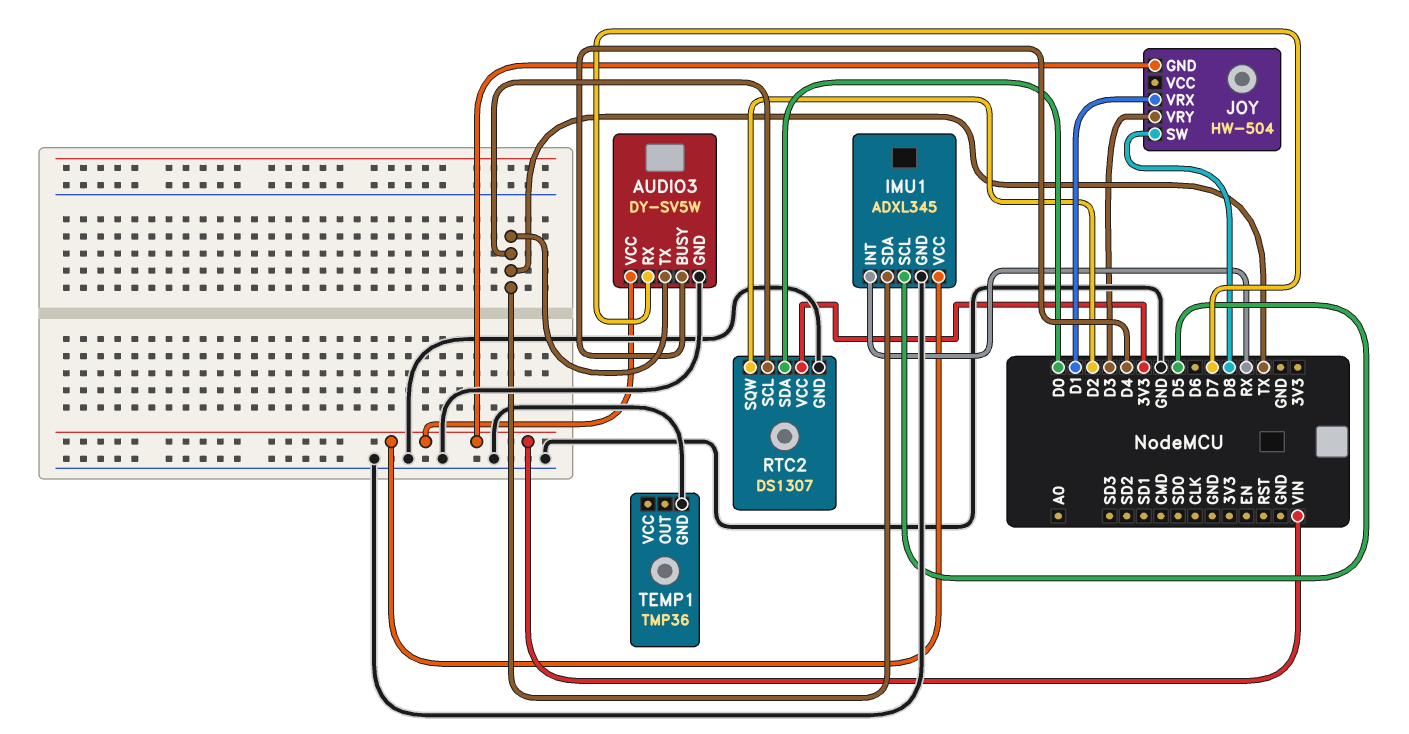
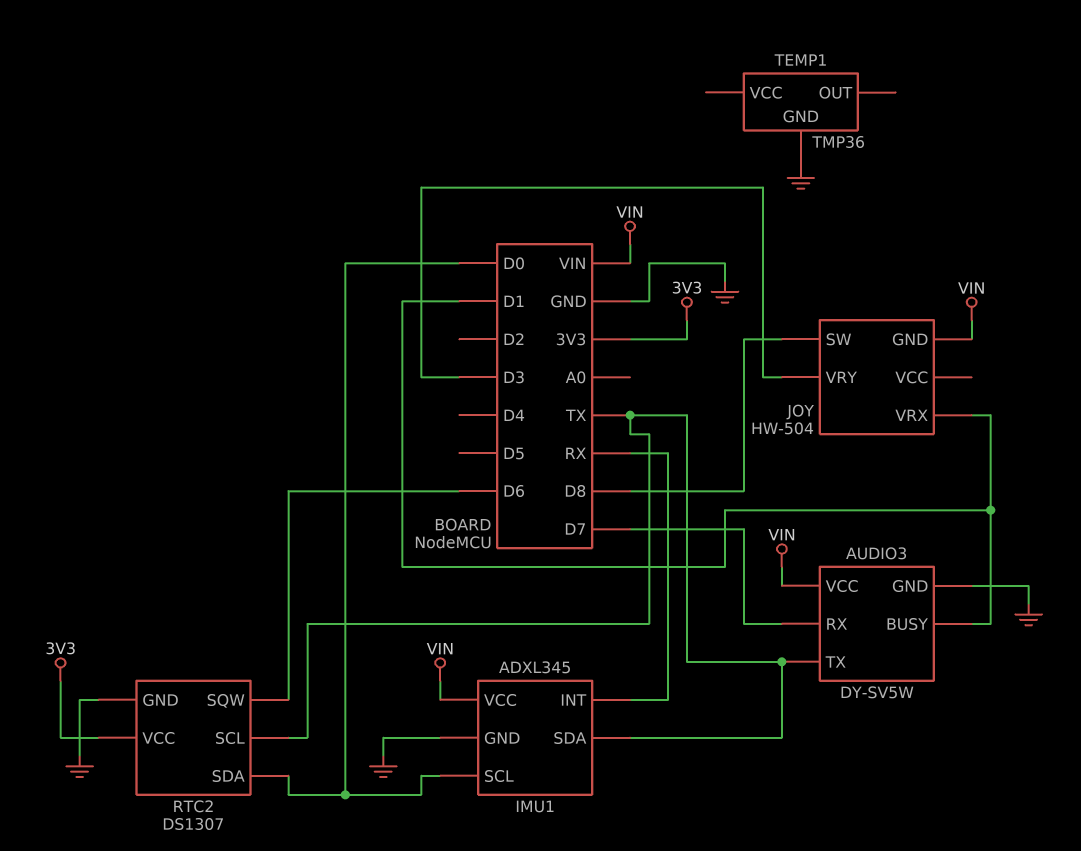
AUDIO3 pin BUSY: D4 -> D1
IMU1 pin SCL: D5 -> D0
RTC2 pin SQW: D2 -> D6

